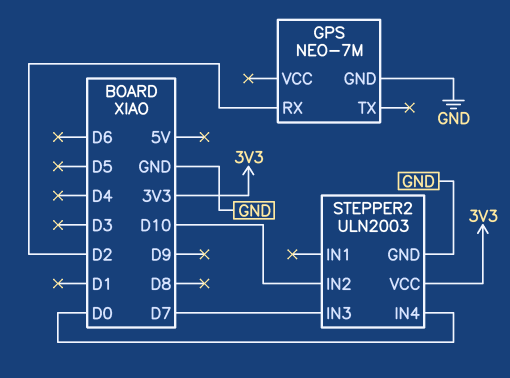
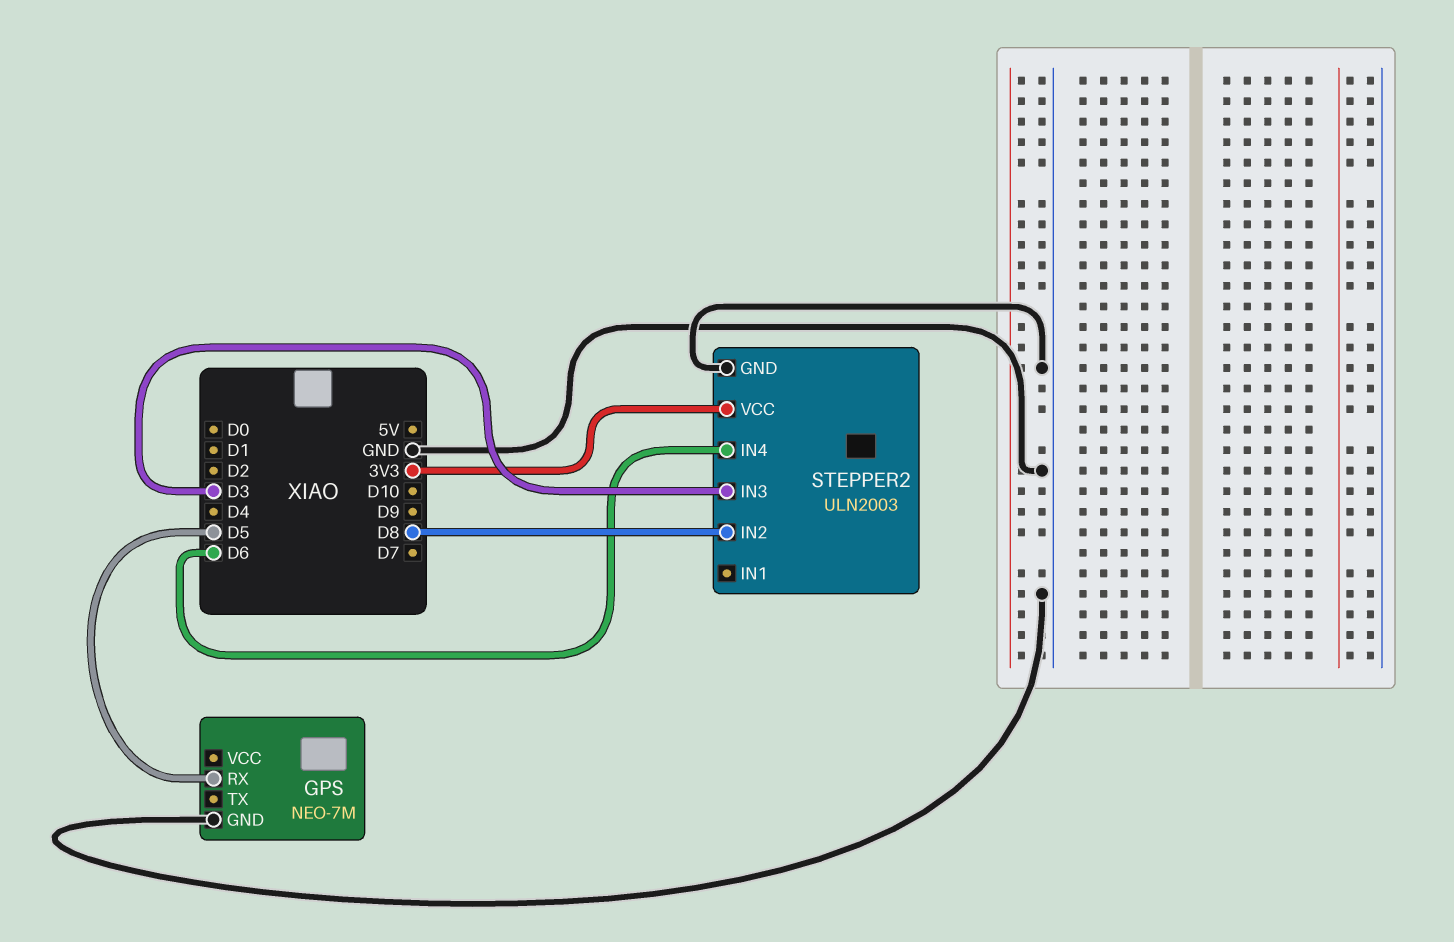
GPS pin RX: D2 -> D5
STEPPER2 pin IN2: D10 -> D8
STEPPER2 pin IN3: D7 -> D3
STEPPER2 pin IN4: D0 -> D6

